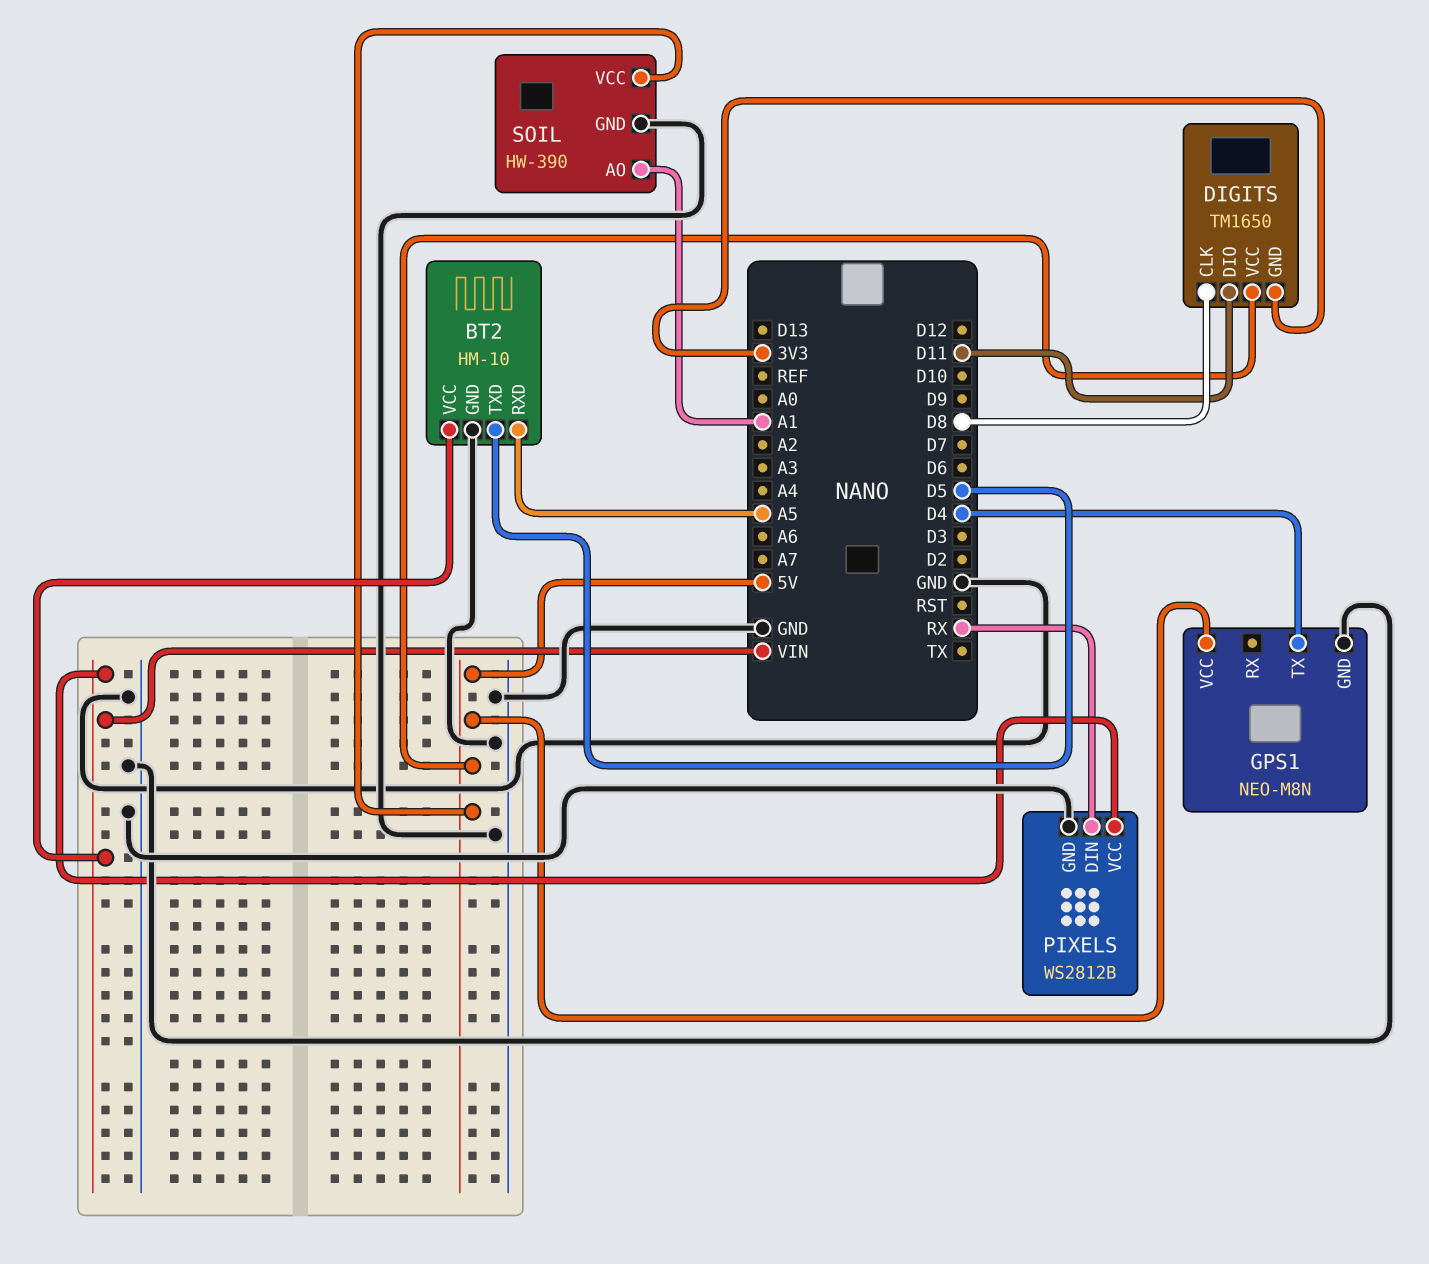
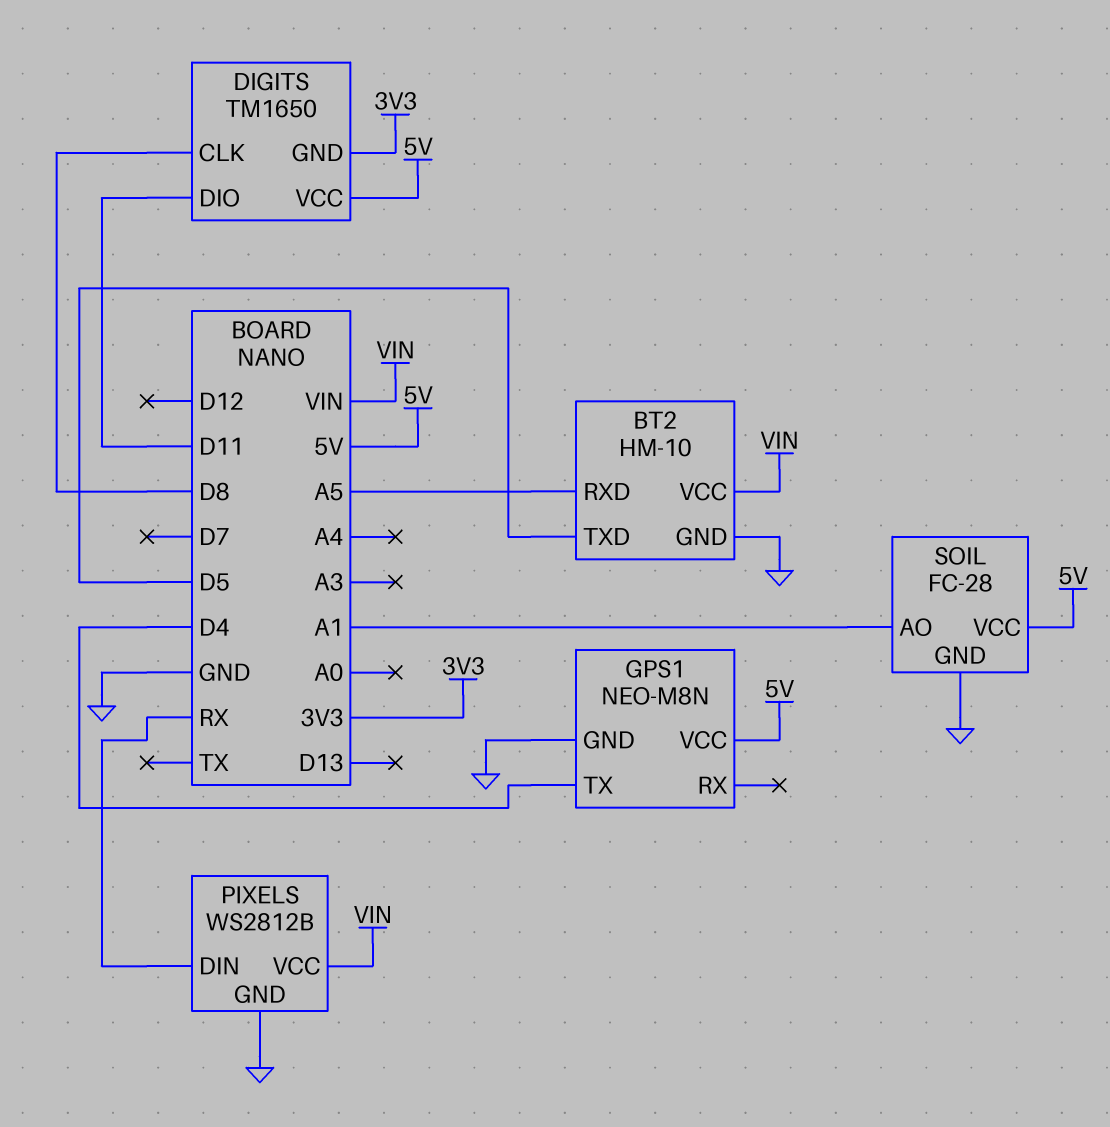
SOIL: HW-390 -> FC-28

